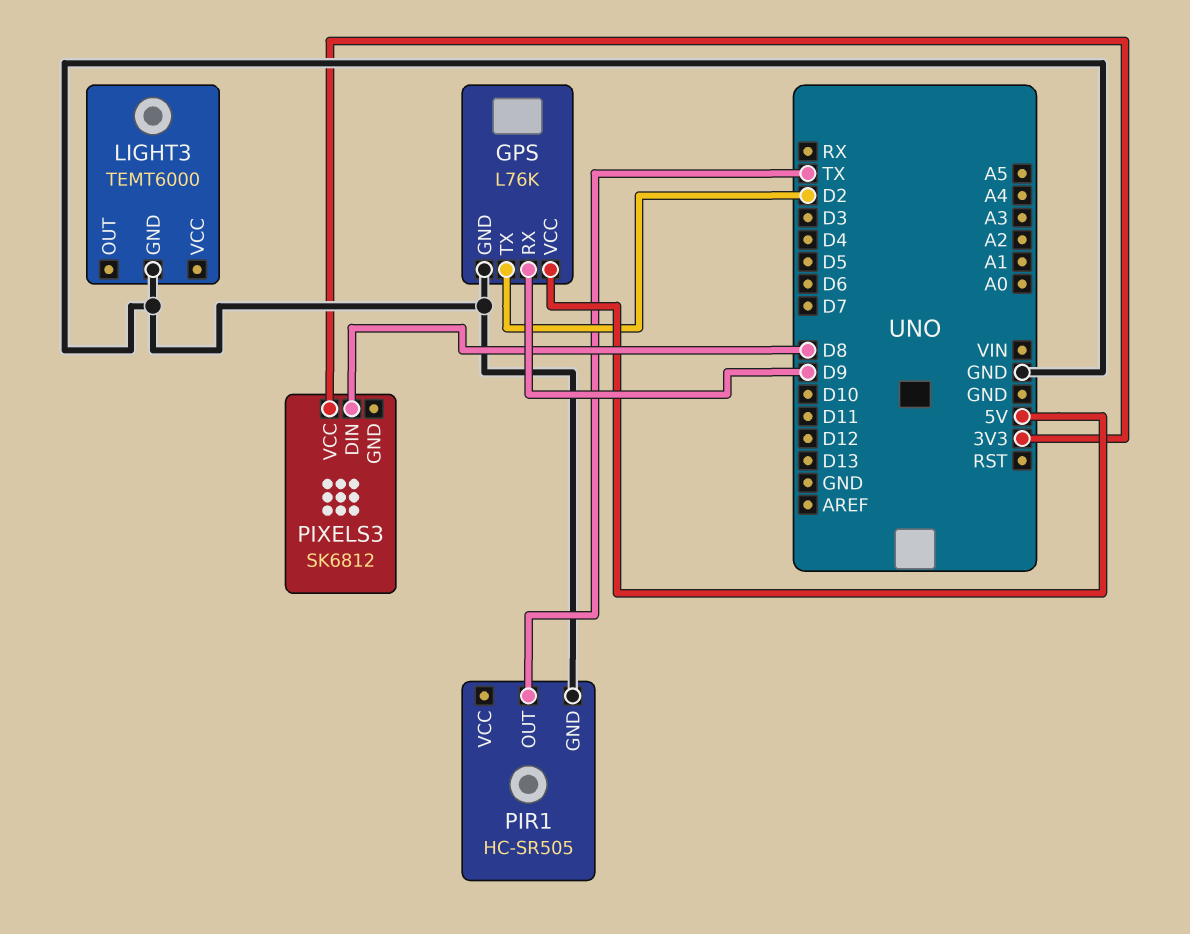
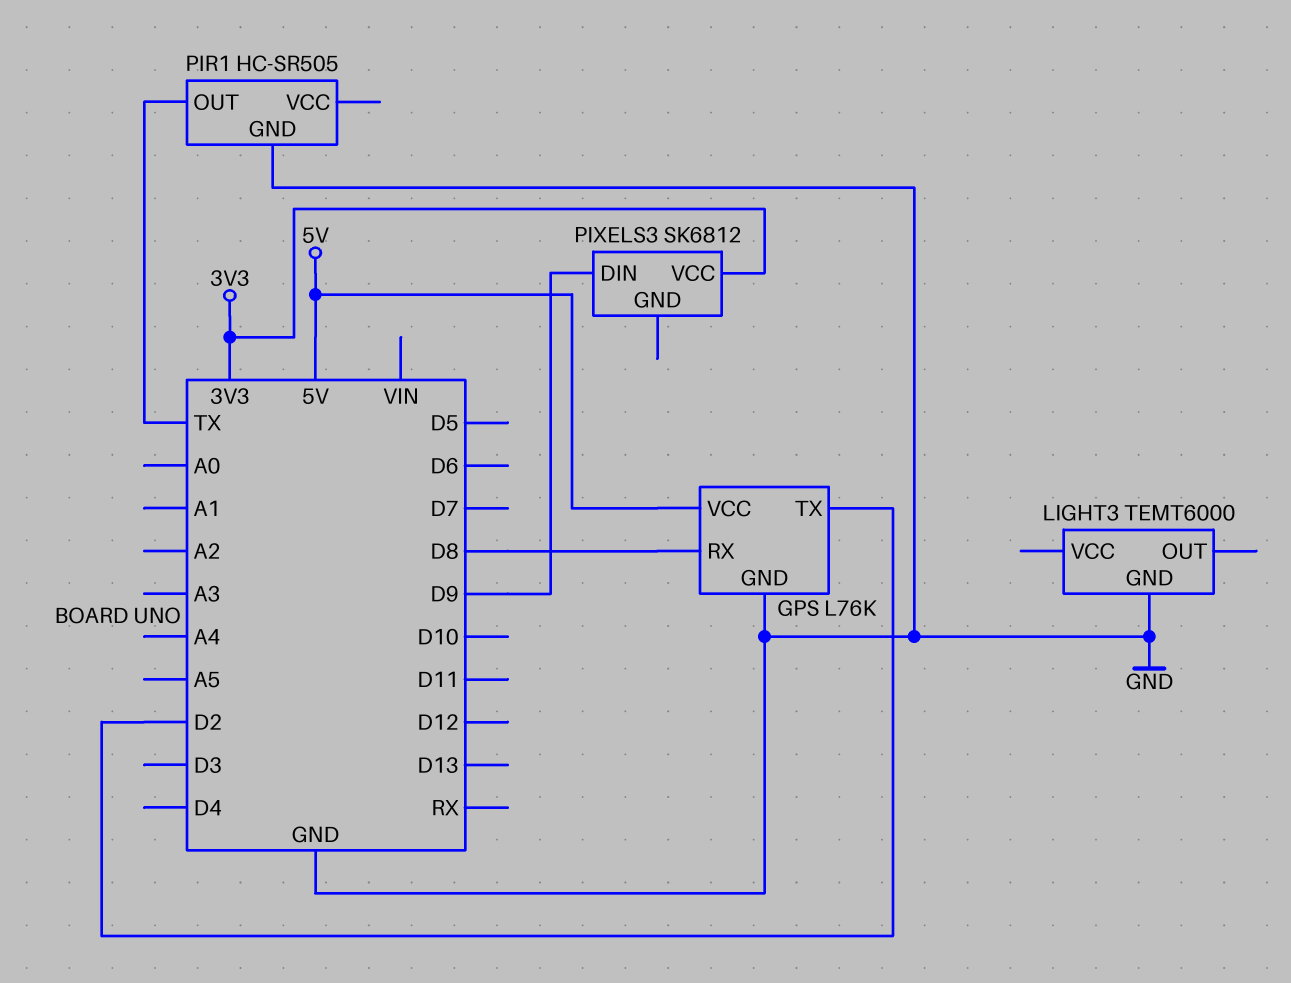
GPS pin RX: D9 -> D8
PIXELS3 pin DIN: D8 -> D9

